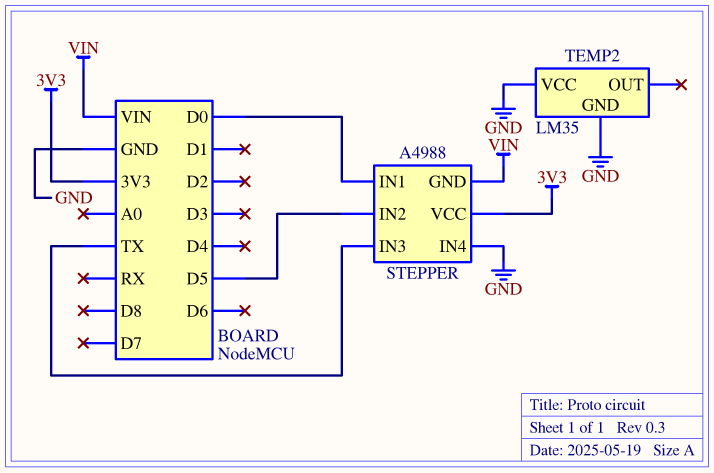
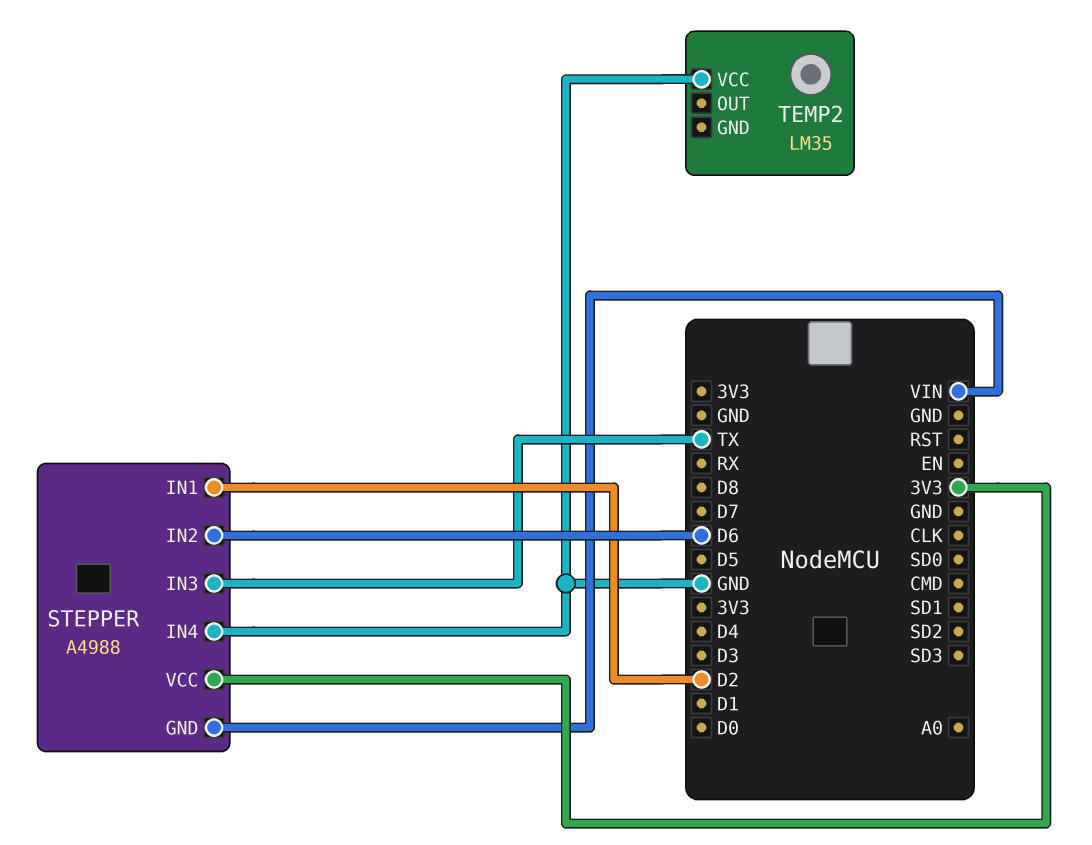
STEPPER pin IN1: D0 -> D2
STEPPER pin IN2: D5 -> D6
TEMP2 pin GND: GND -> none

